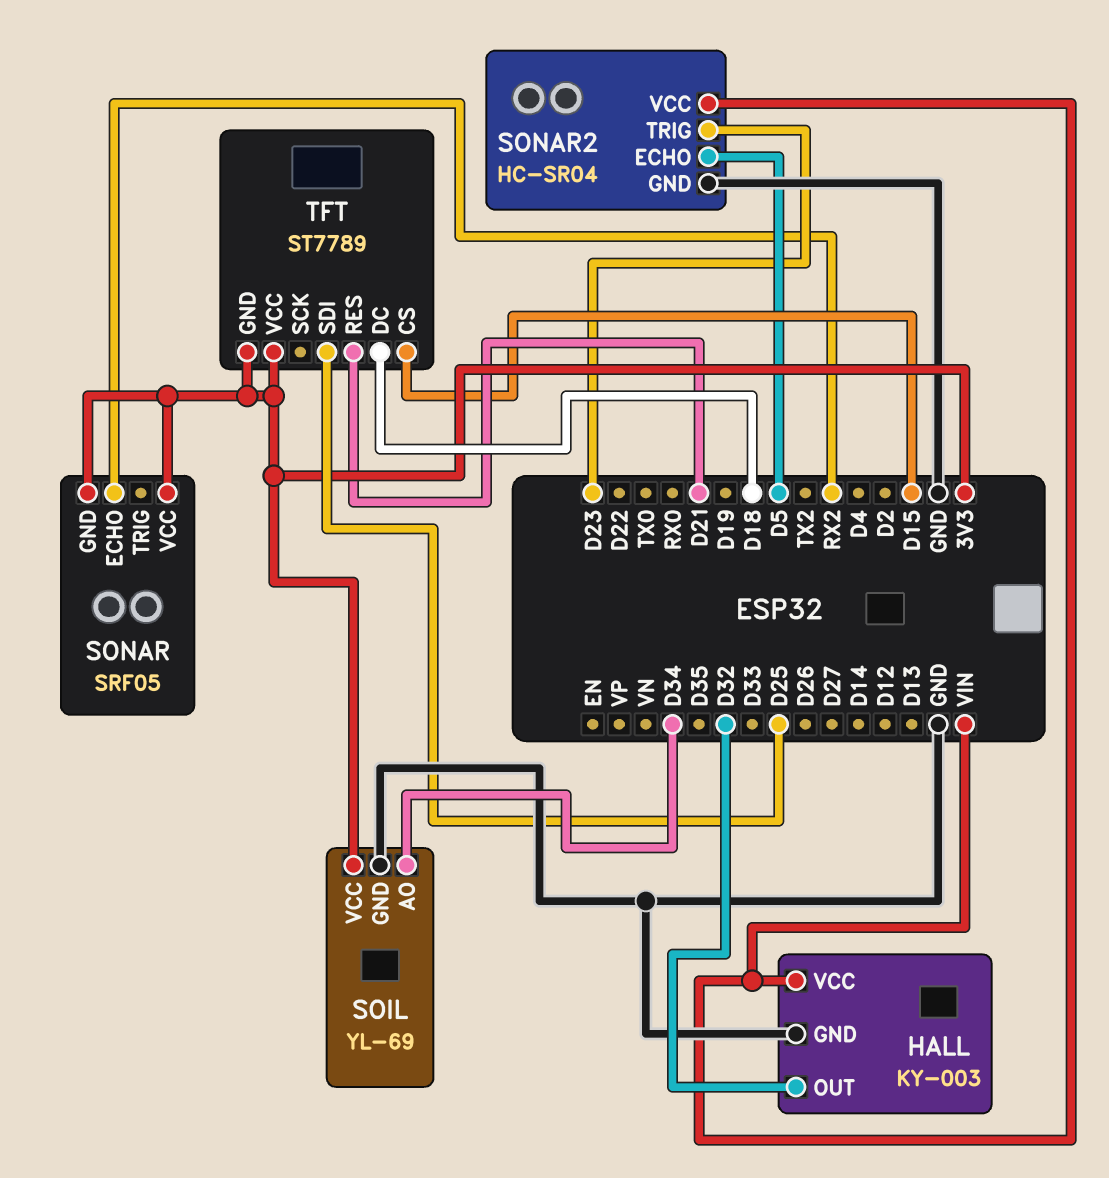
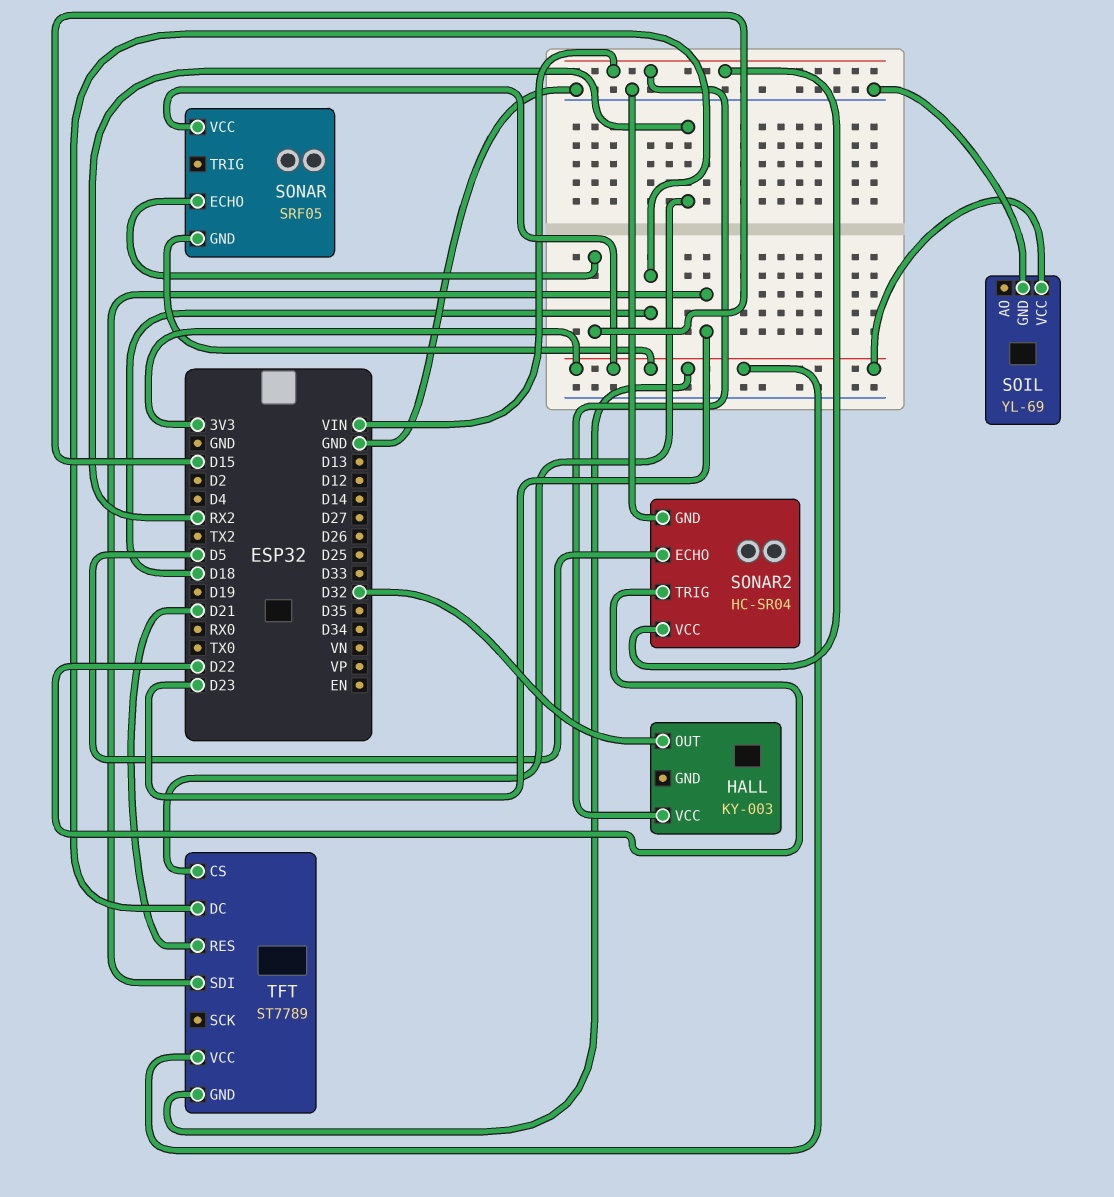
HALL pin GND: GND -> none
SOIL pin AO: D34 -> none
SONAR pin ECHO: RX2 -> D15
SONAR2 pin TRIG: D23 -> D22
TFT pin CS: D15 -> RX2
TFT pin SDI: D25 -> D23

